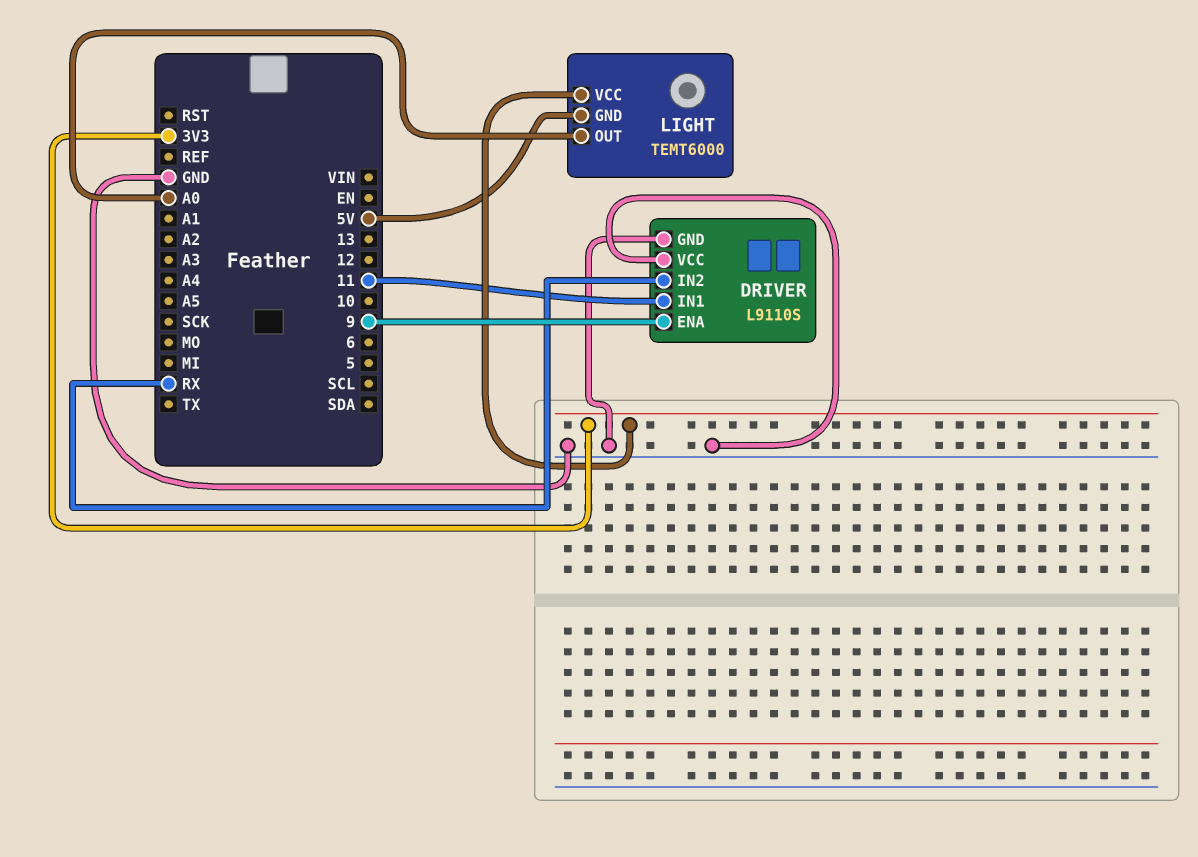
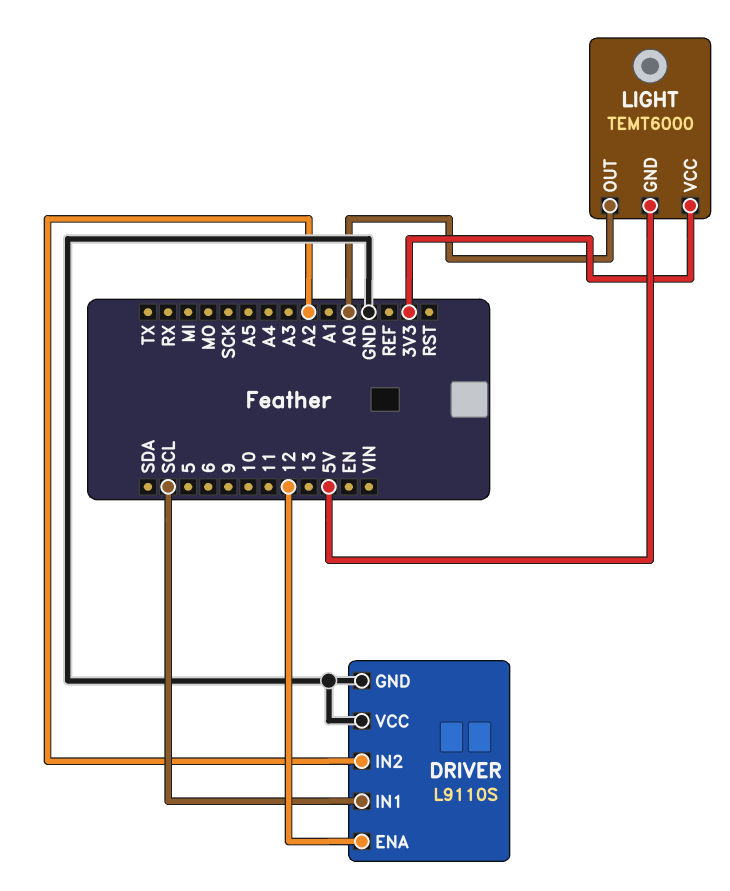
DRIVER pin ENA: 9 -> 12
DRIVER pin IN1: 11 -> SCL
DRIVER pin IN2: RX -> A2

